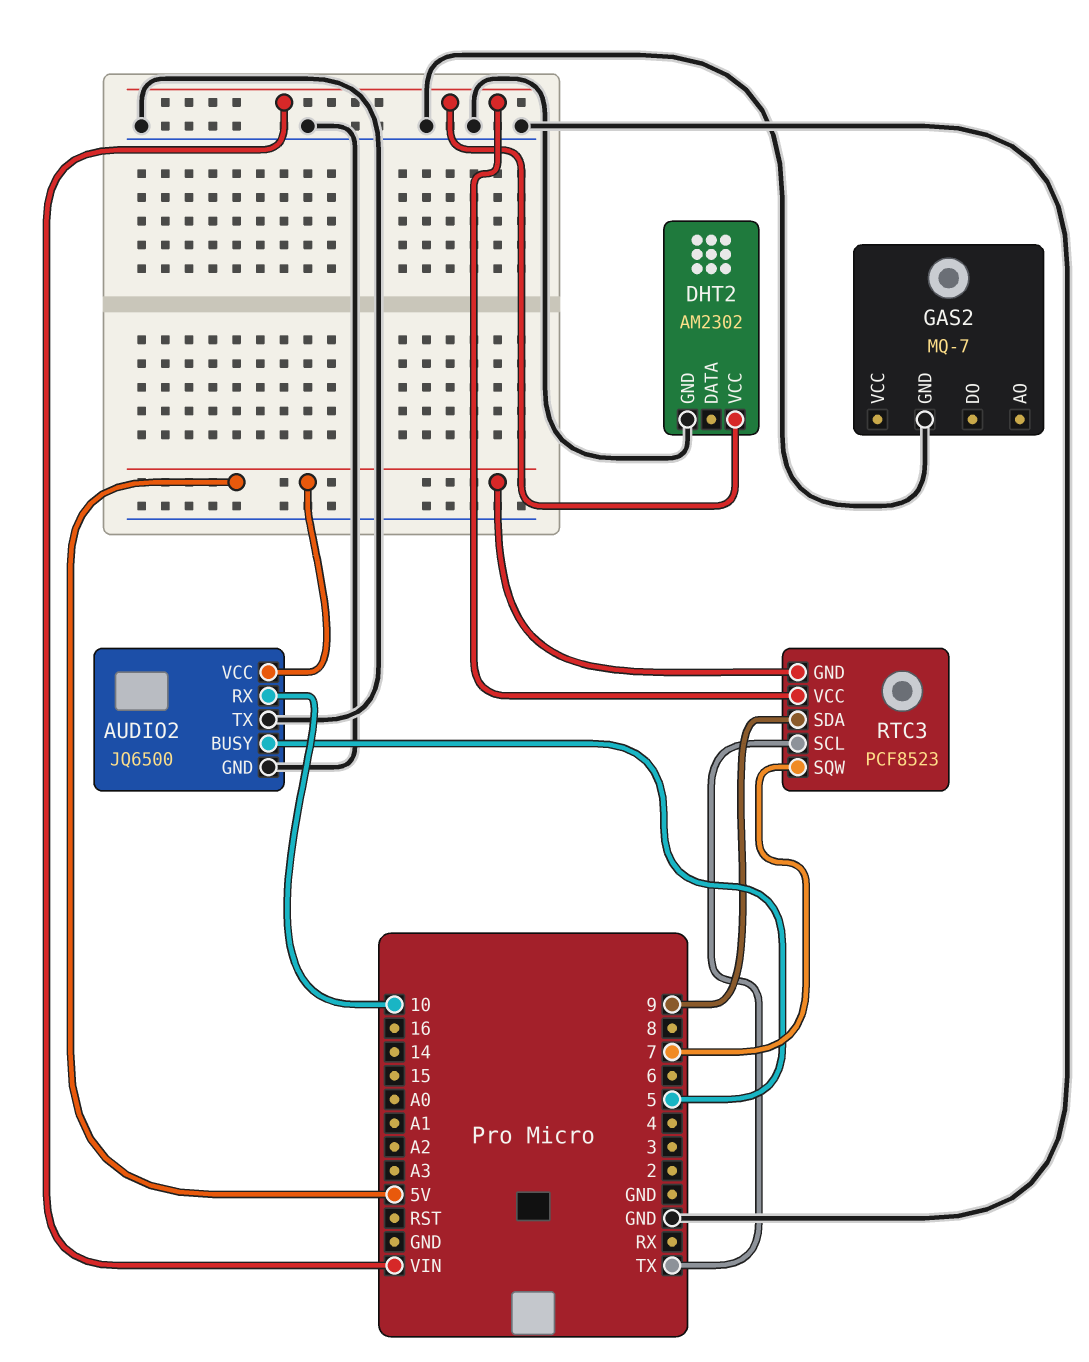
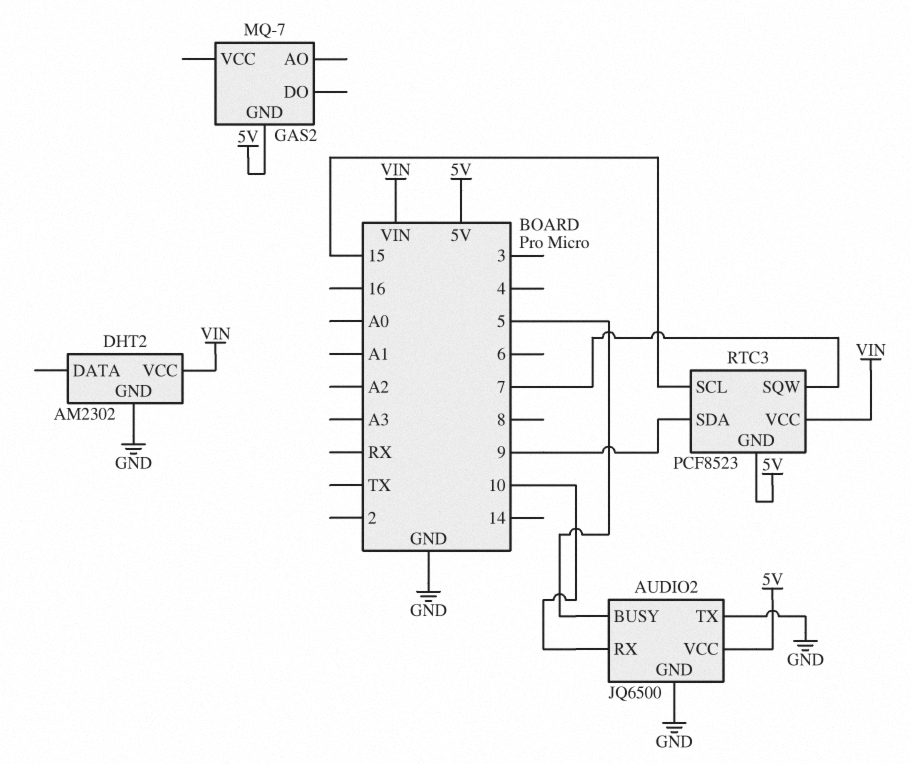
GAS2 pin GND: GND -> 5V
RTC3 pin SCL: TX -> 15

